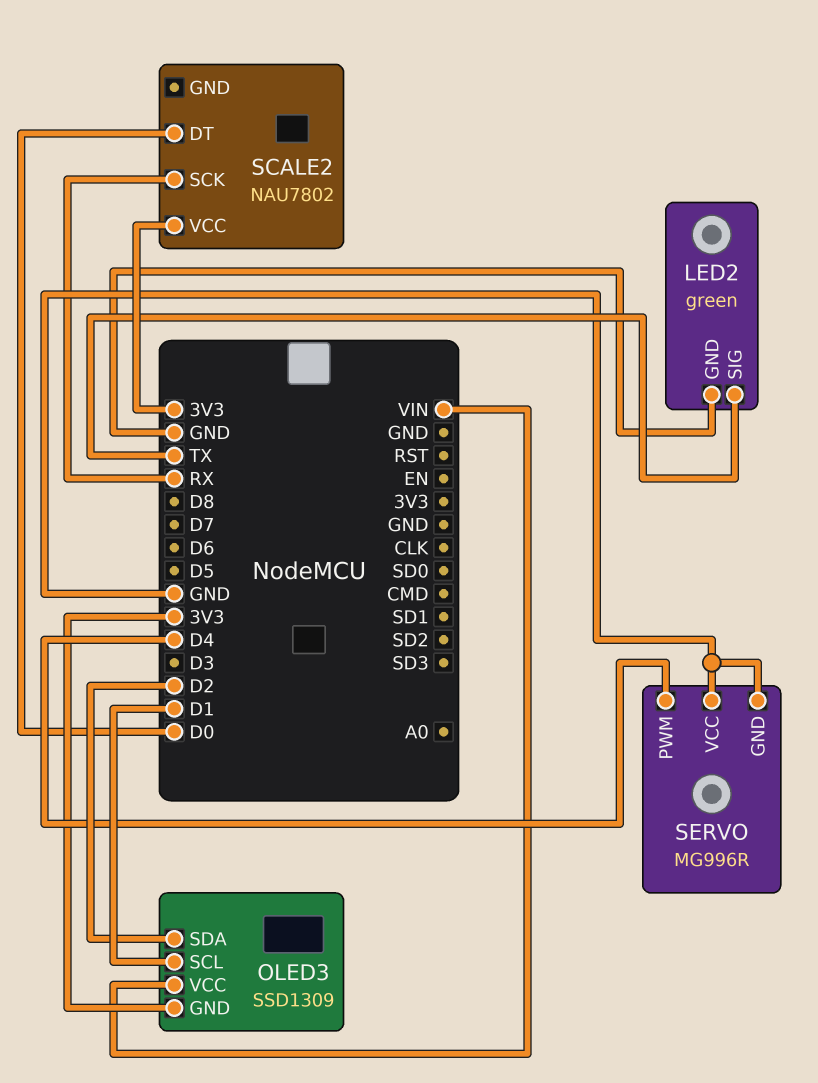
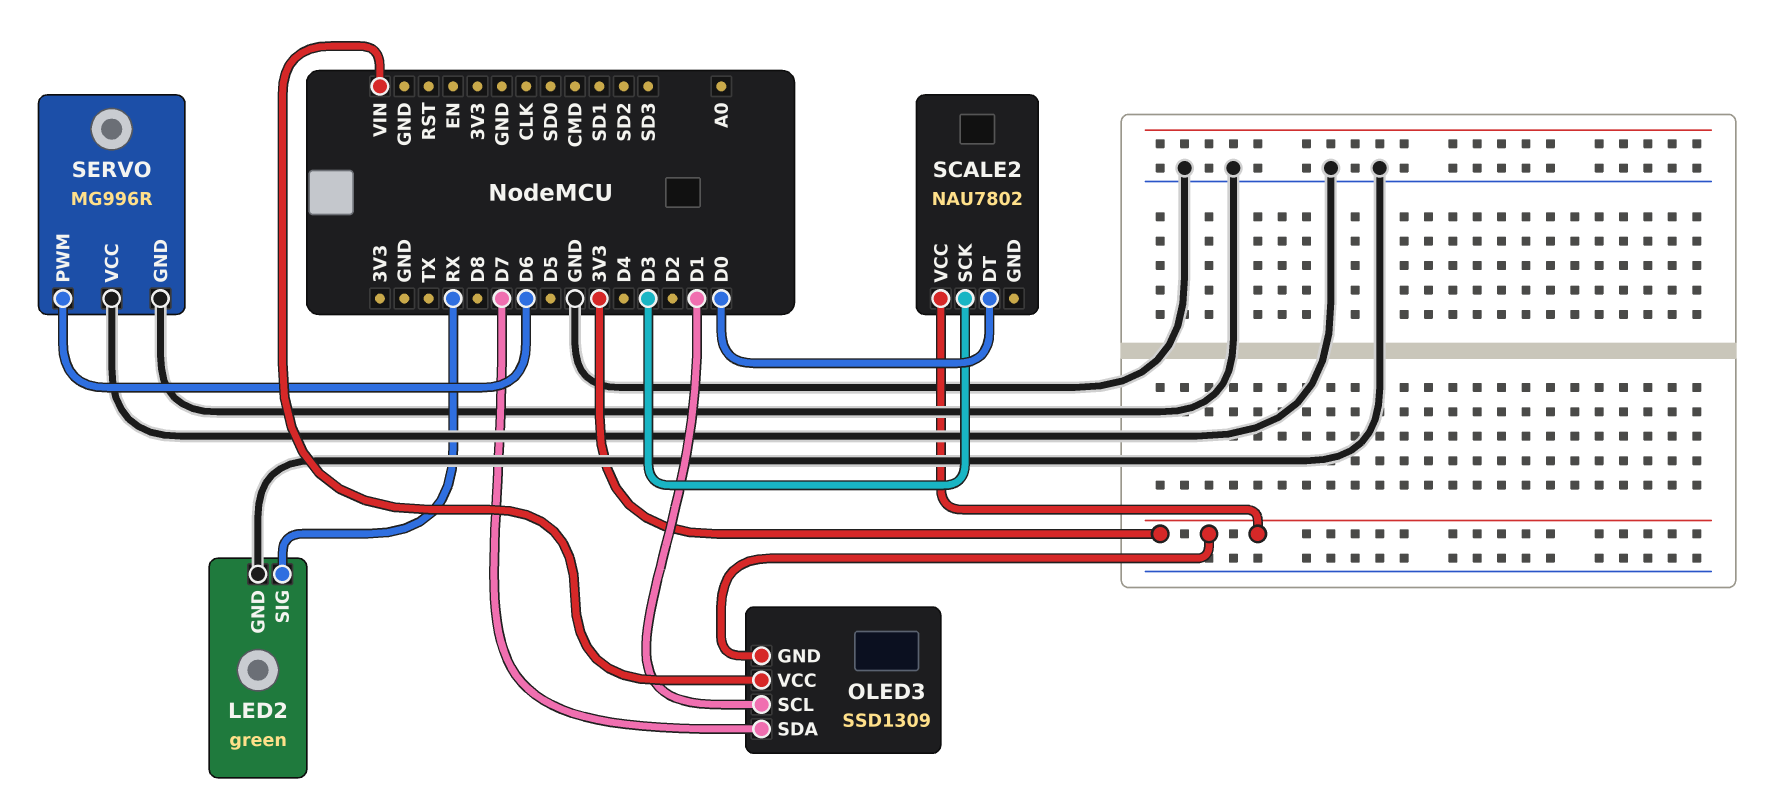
LED2 pin SIG: TX -> RX
OLED3 pin SDA: D2 -> D7
SCALE2 pin SCK: RX -> D3
SERVO pin PWM: D4 -> D6

